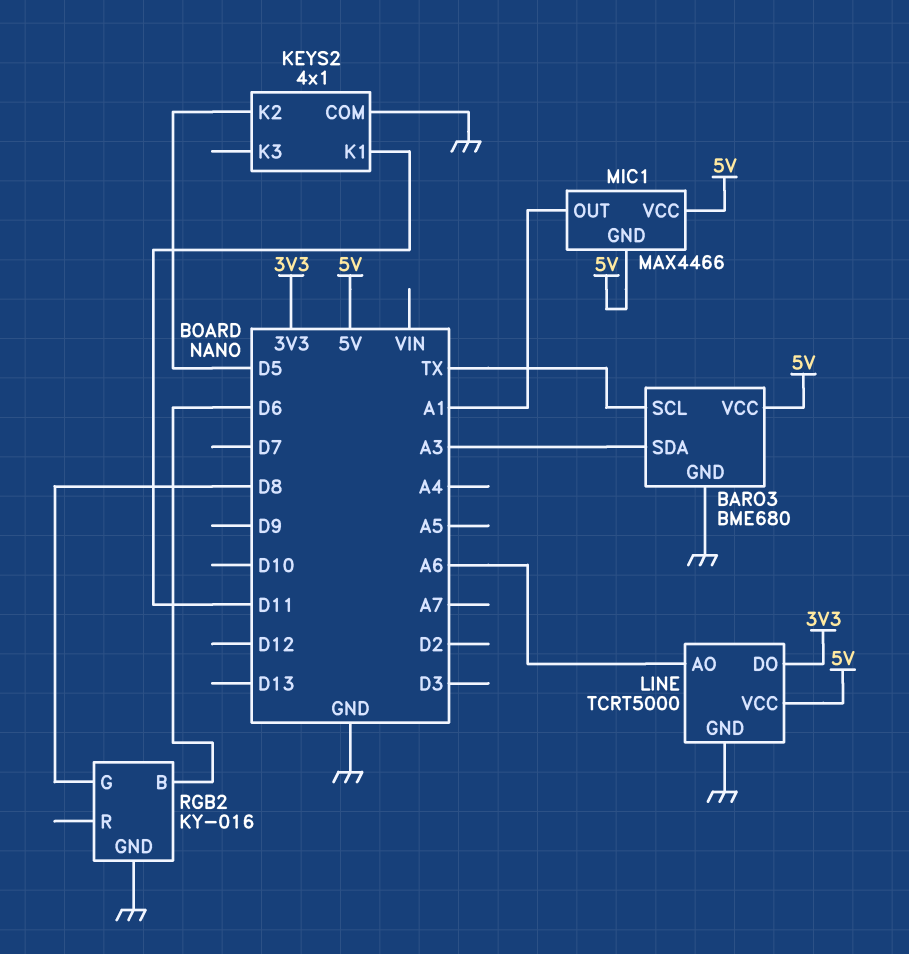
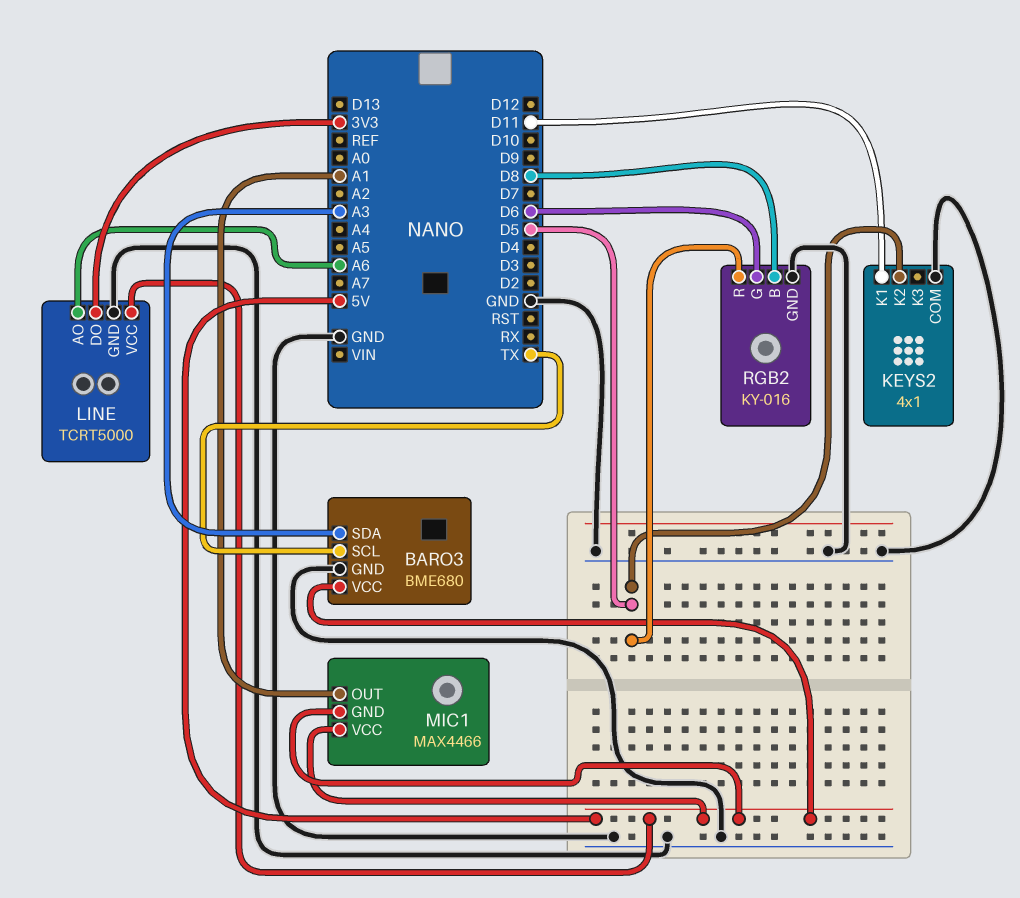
RGB2 pin B: D6 -> D8
RGB2 pin G: D8 -> D6
RGB2 pin R: none -> D5

